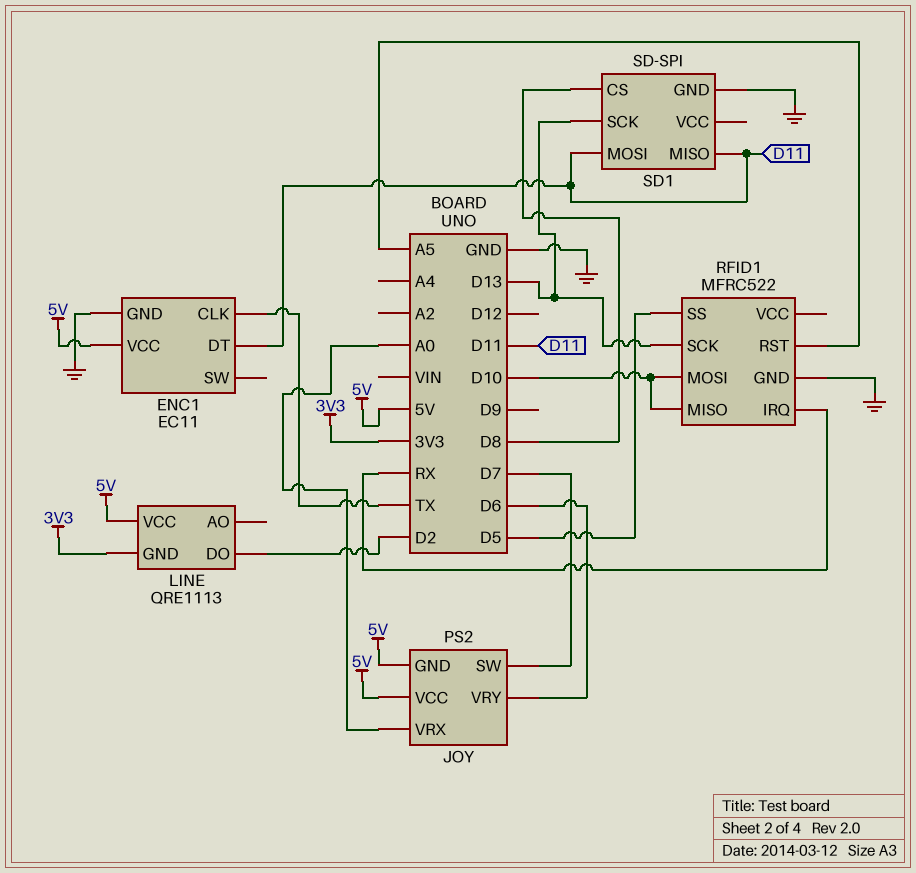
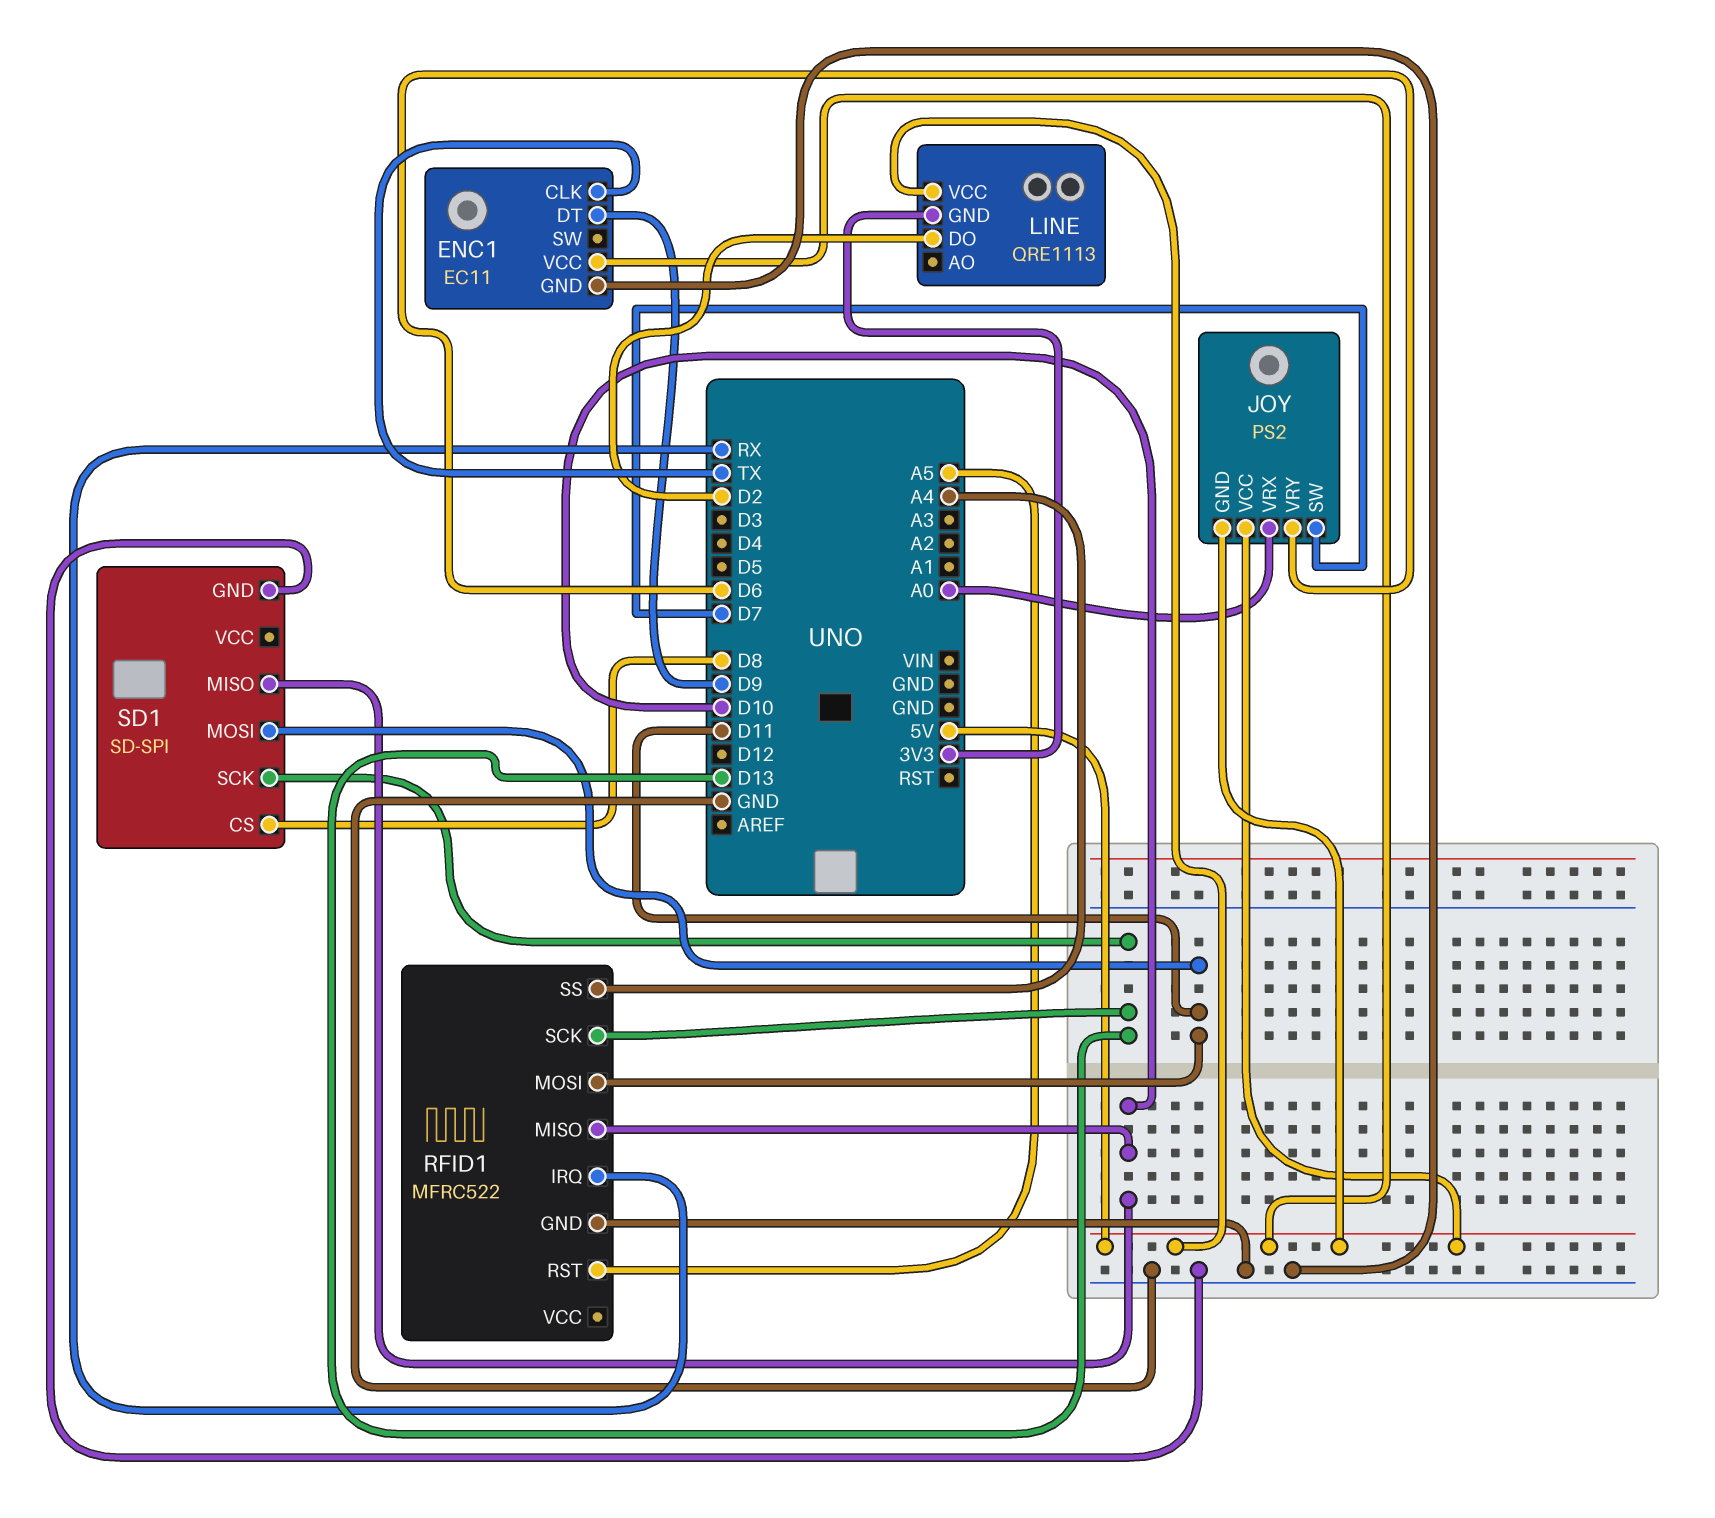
ENC1 pin DT: D11 -> D9
RFID1 pin MOSI: D10 -> D11
RFID1 pin SS: D5 -> A4
SD1 pin MISO: D11 -> D10

